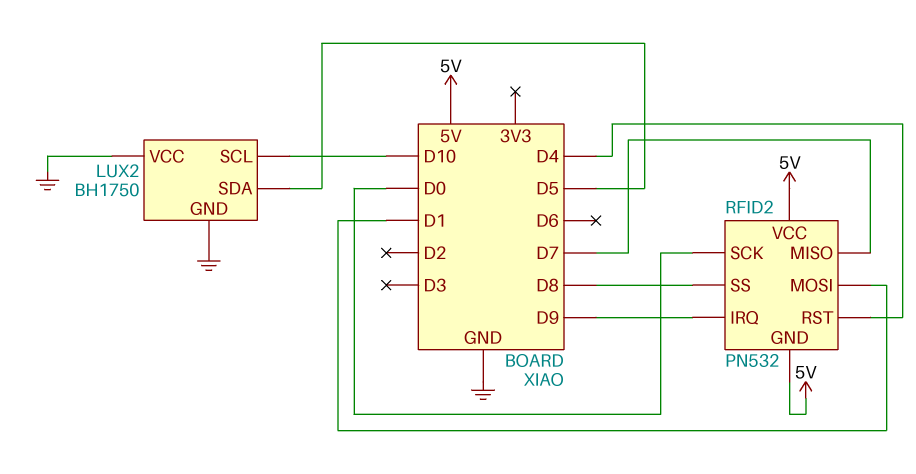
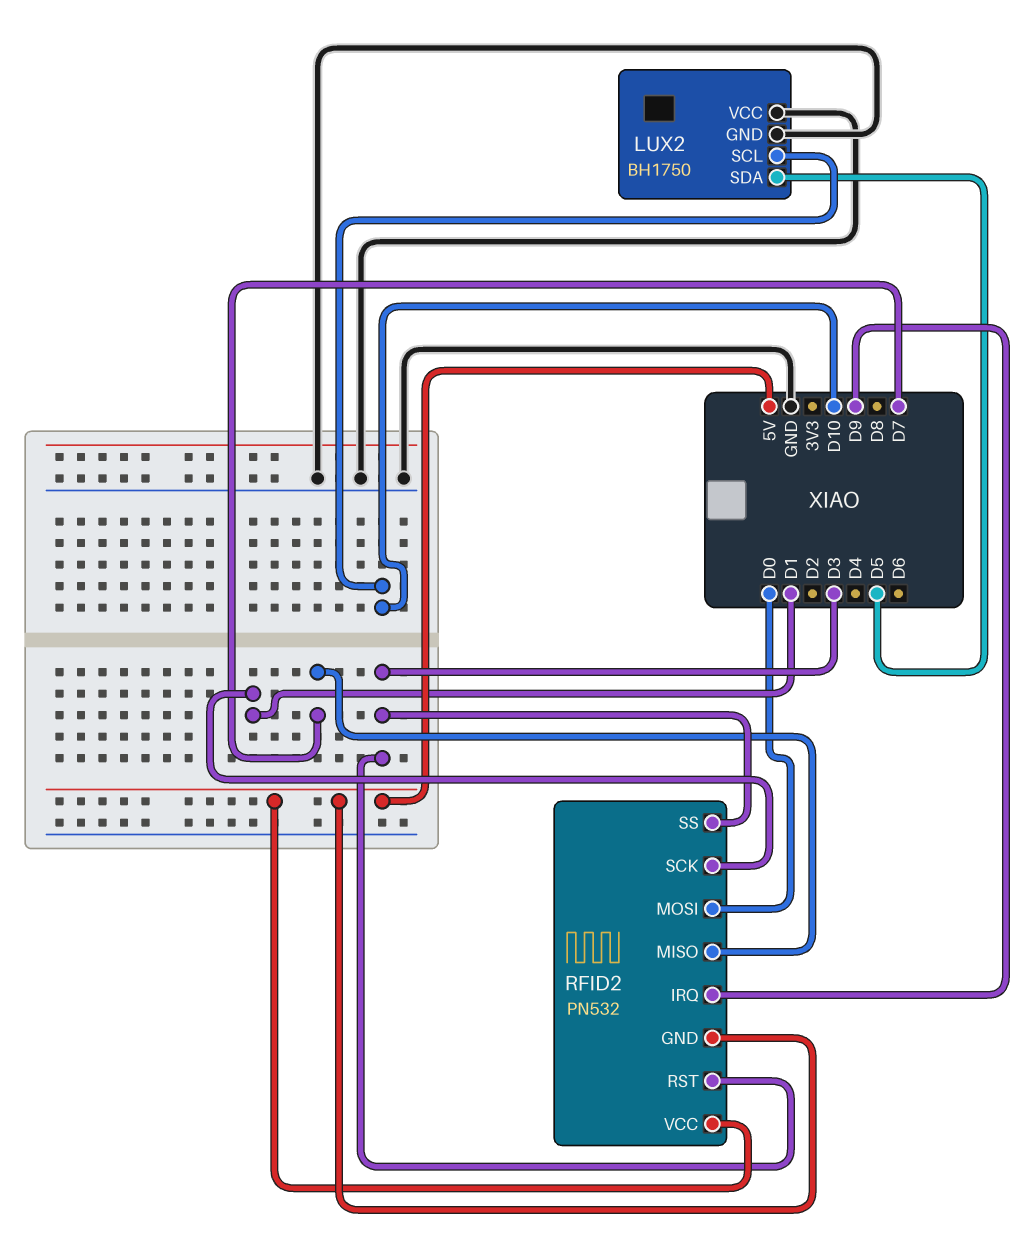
RFID2 pin MOSI: D1 -> D0
RFID2 pin RST: D4 -> D3
RFID2 pin SCK: D0 -> D1
RFID2 pin SS: D8 -> D3

